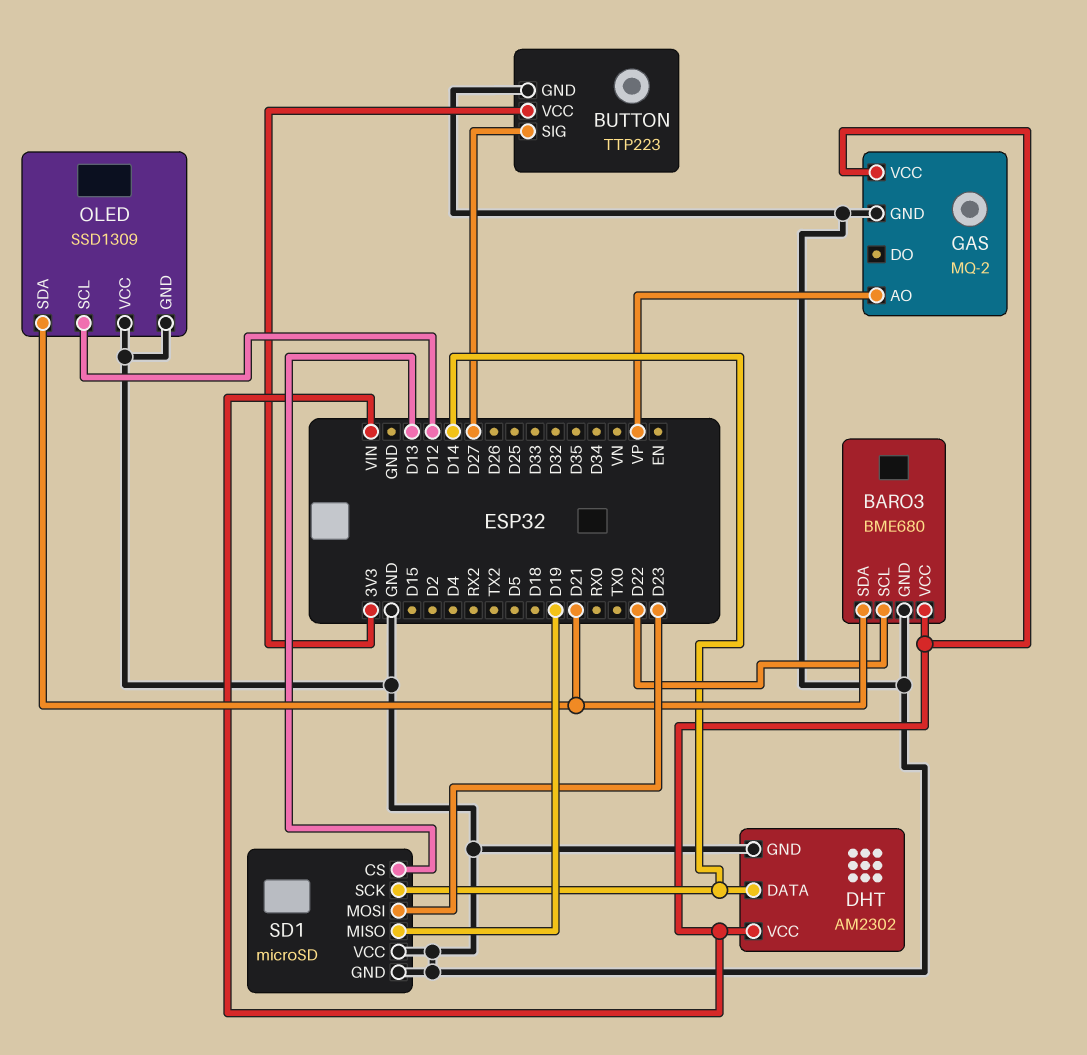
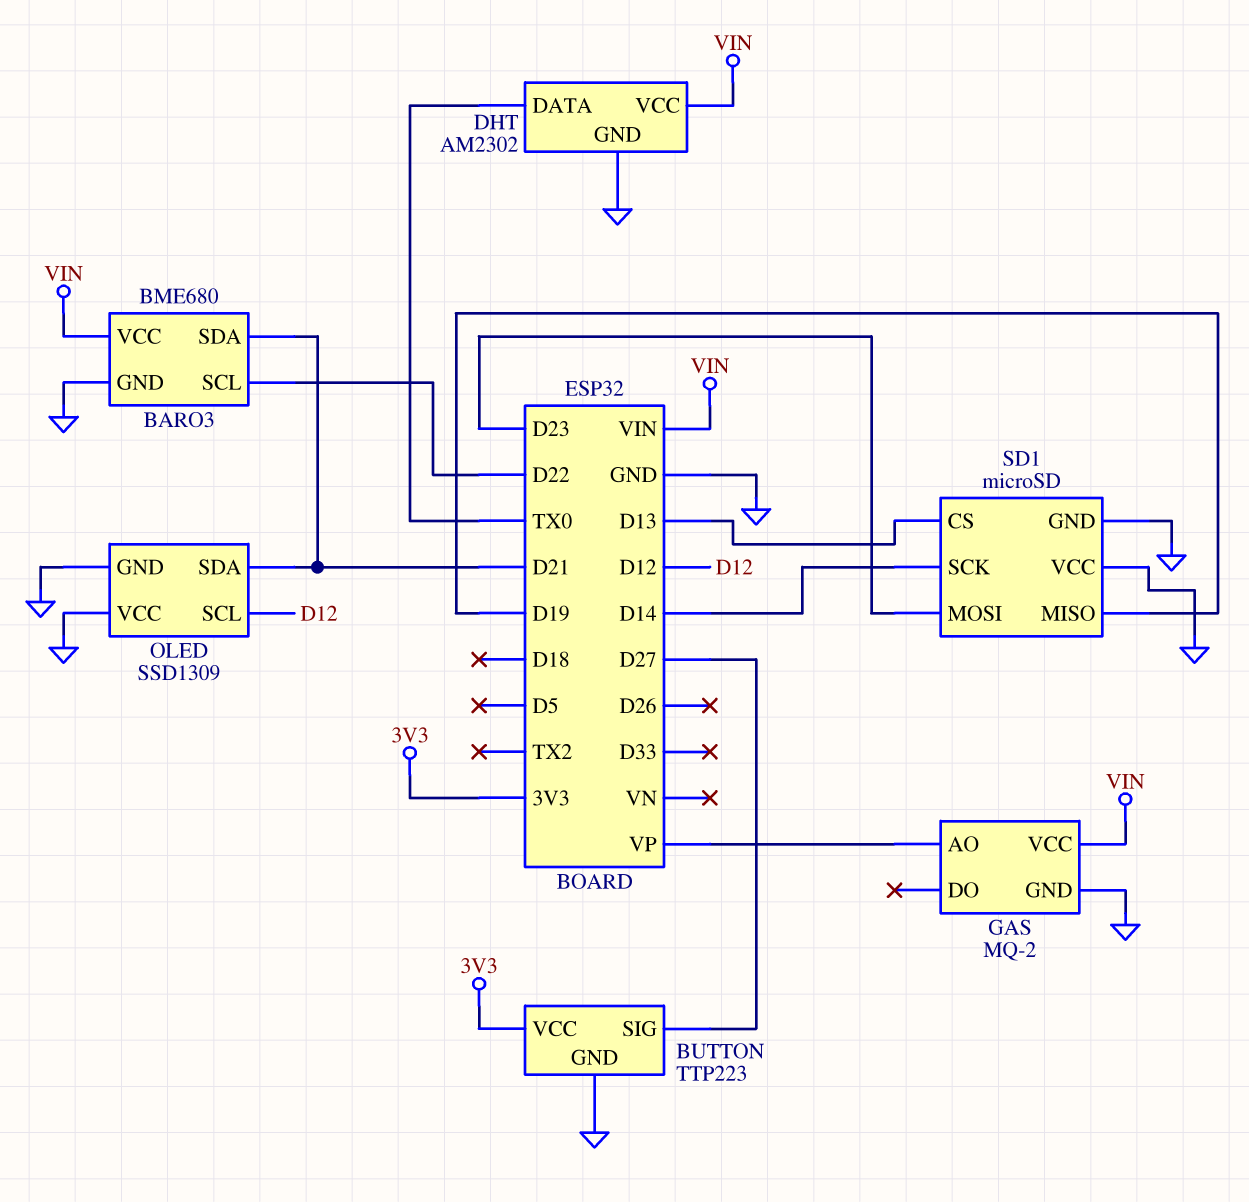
DHT pin DATA: D14 -> TX0

